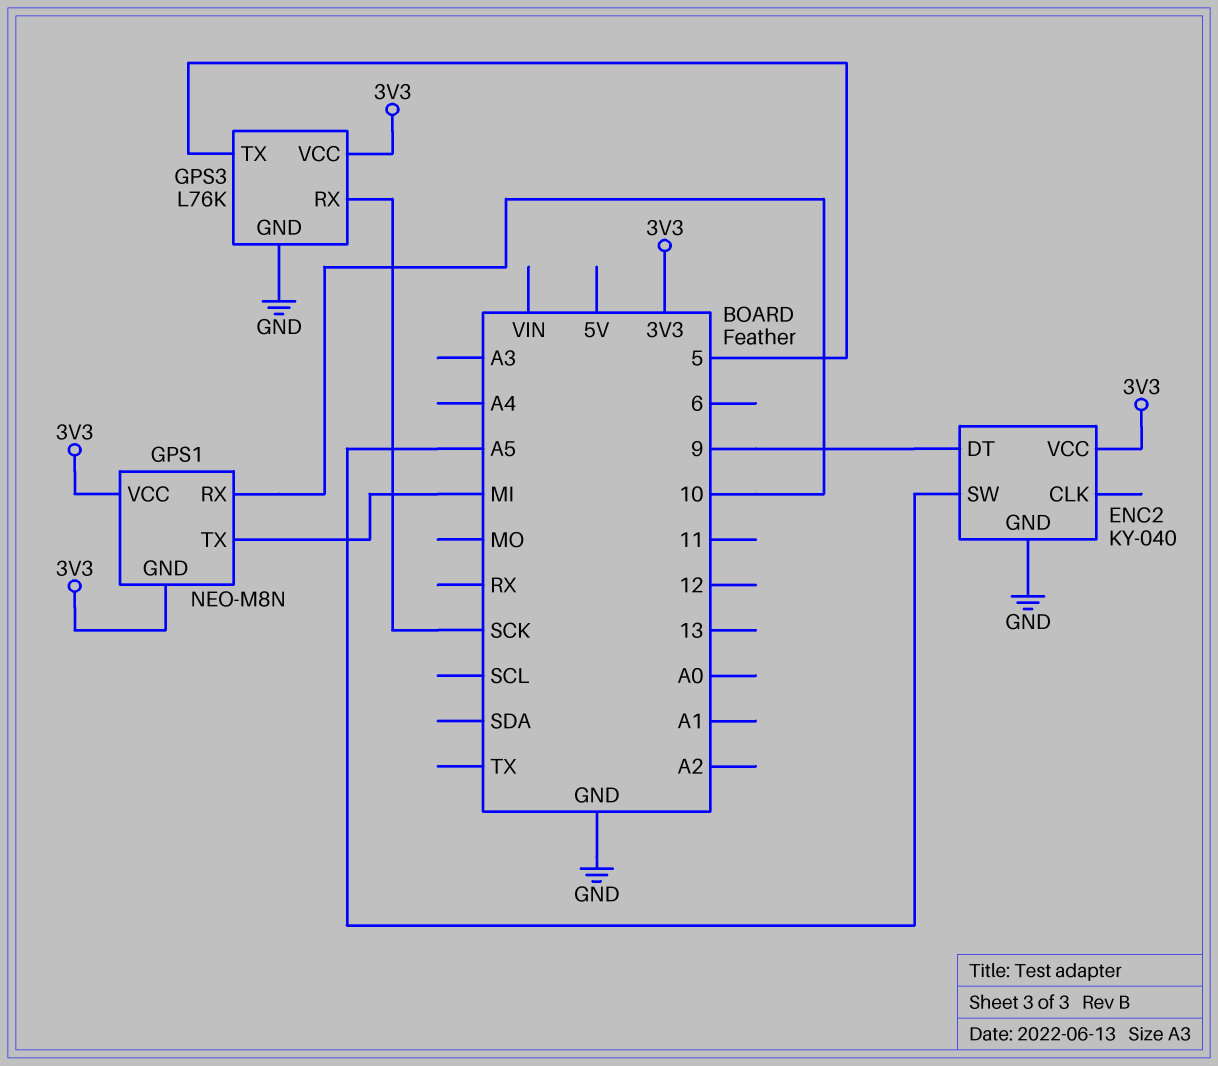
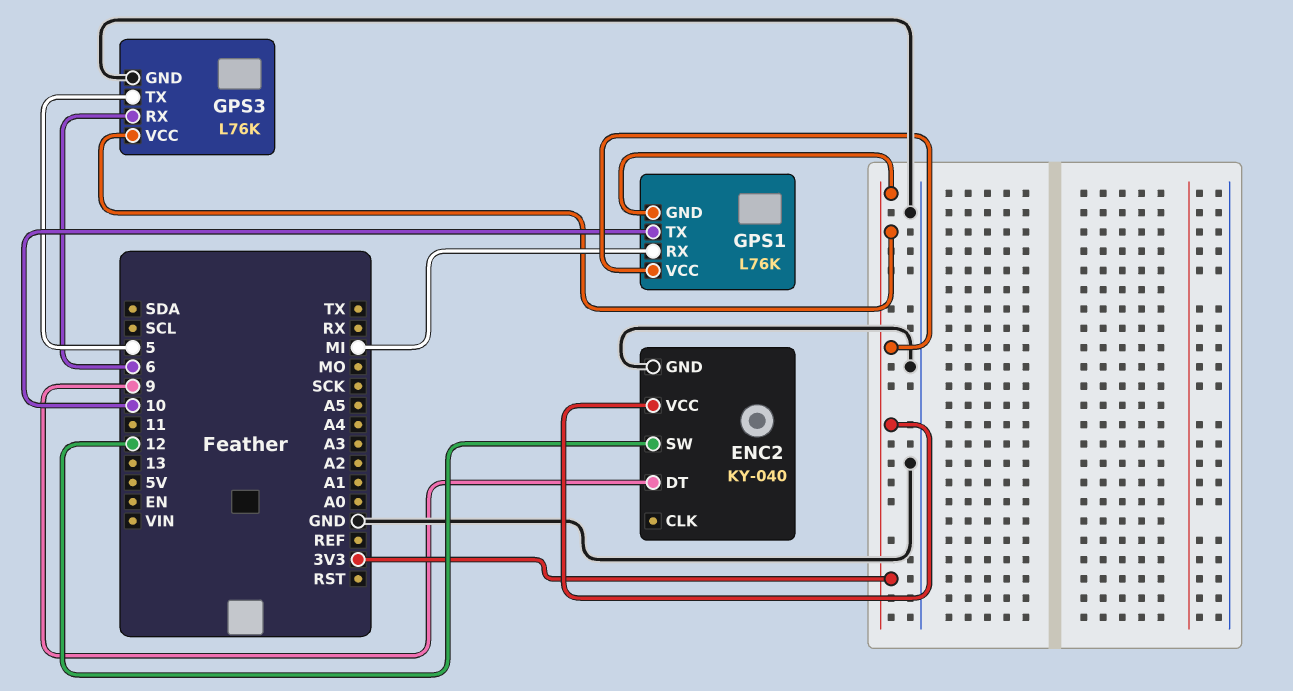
ENC2 pin SW: A5 -> 12
GPS1: NEO-M8N -> L76K
GPS1 pin RX: 10 -> MI
GPS1 pin TX: MI -> 10
GPS3 pin RX: SCK -> 6

